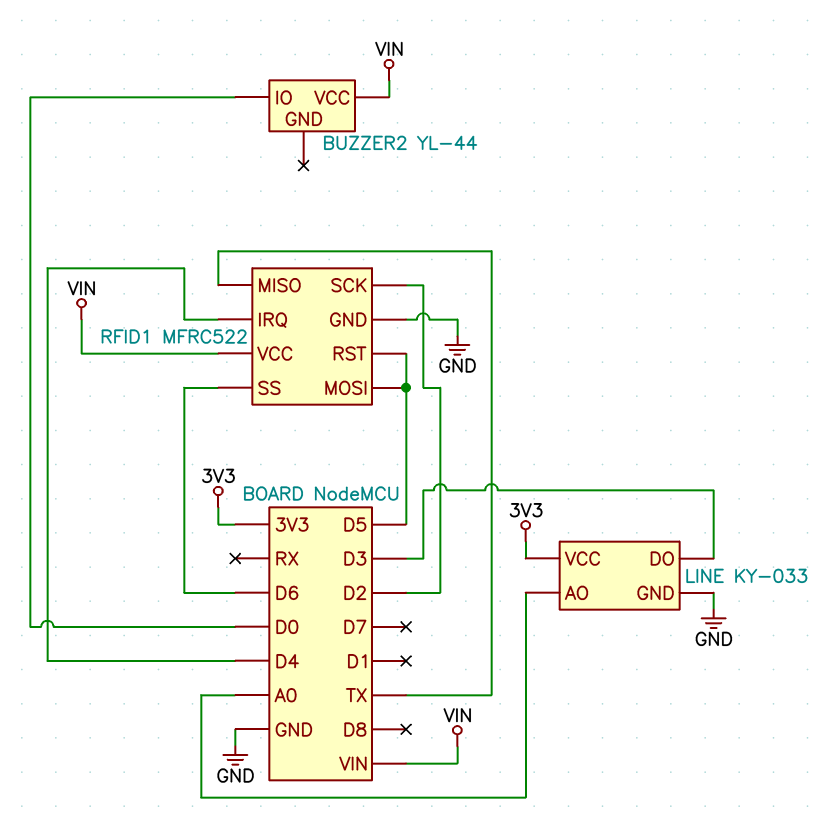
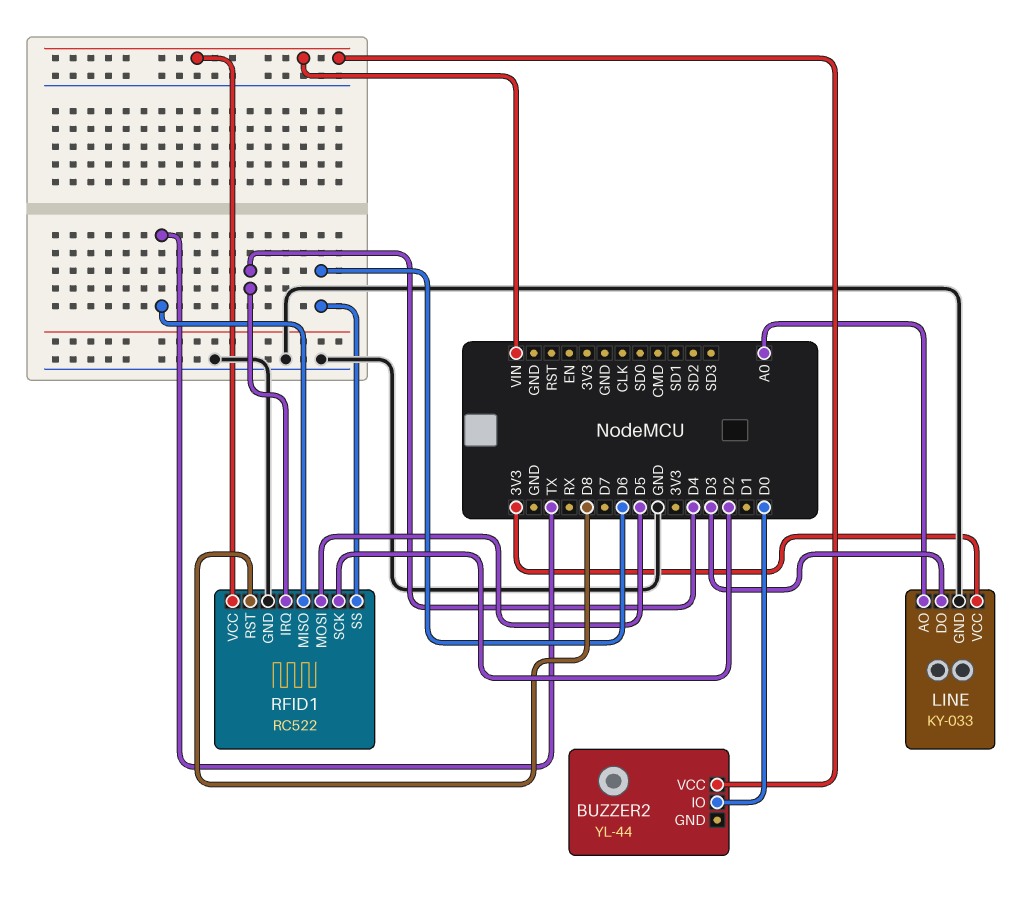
RFID1: MFRC522 -> RC522
RFID1 pin RST: D5 -> D8

